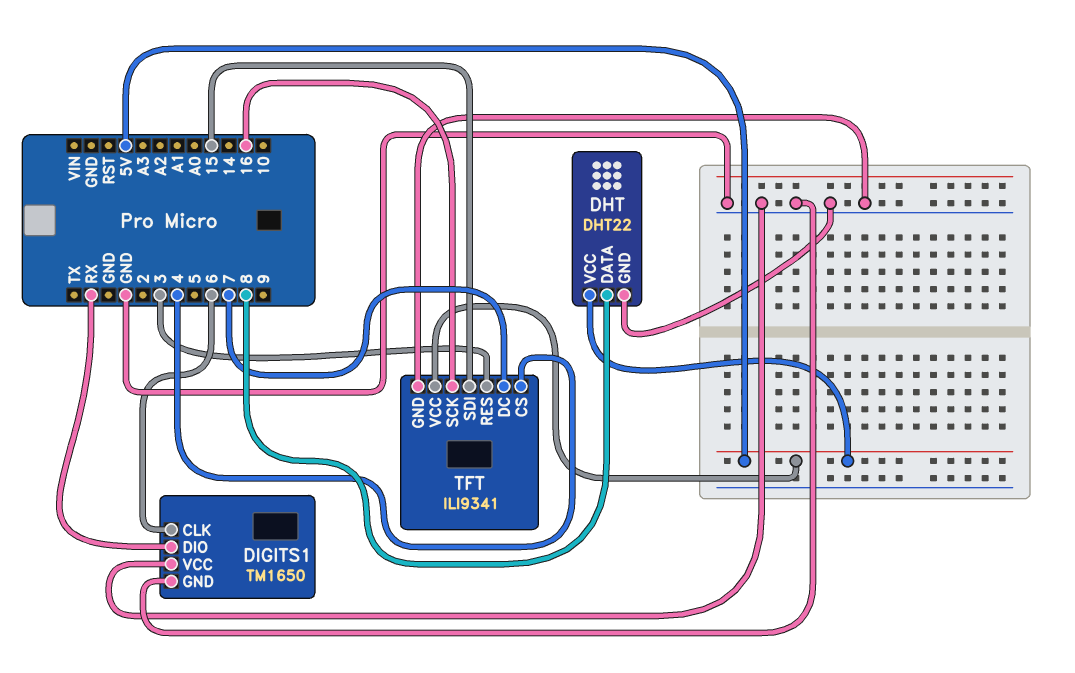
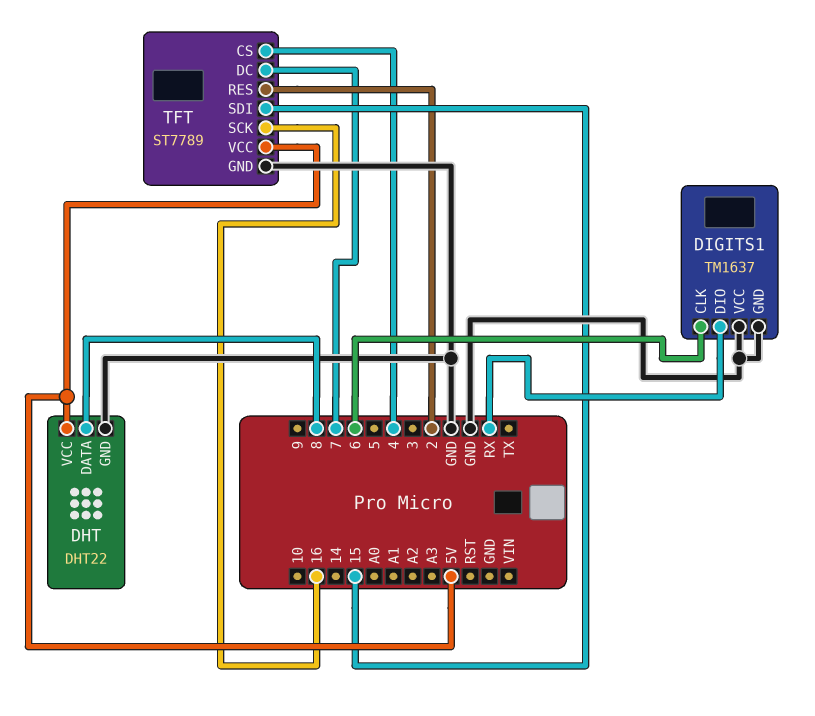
DIGITS1: TM1650 -> TM1637
TFT: ILI9341 -> ST7789
TFT pin RES: 3 -> 2

